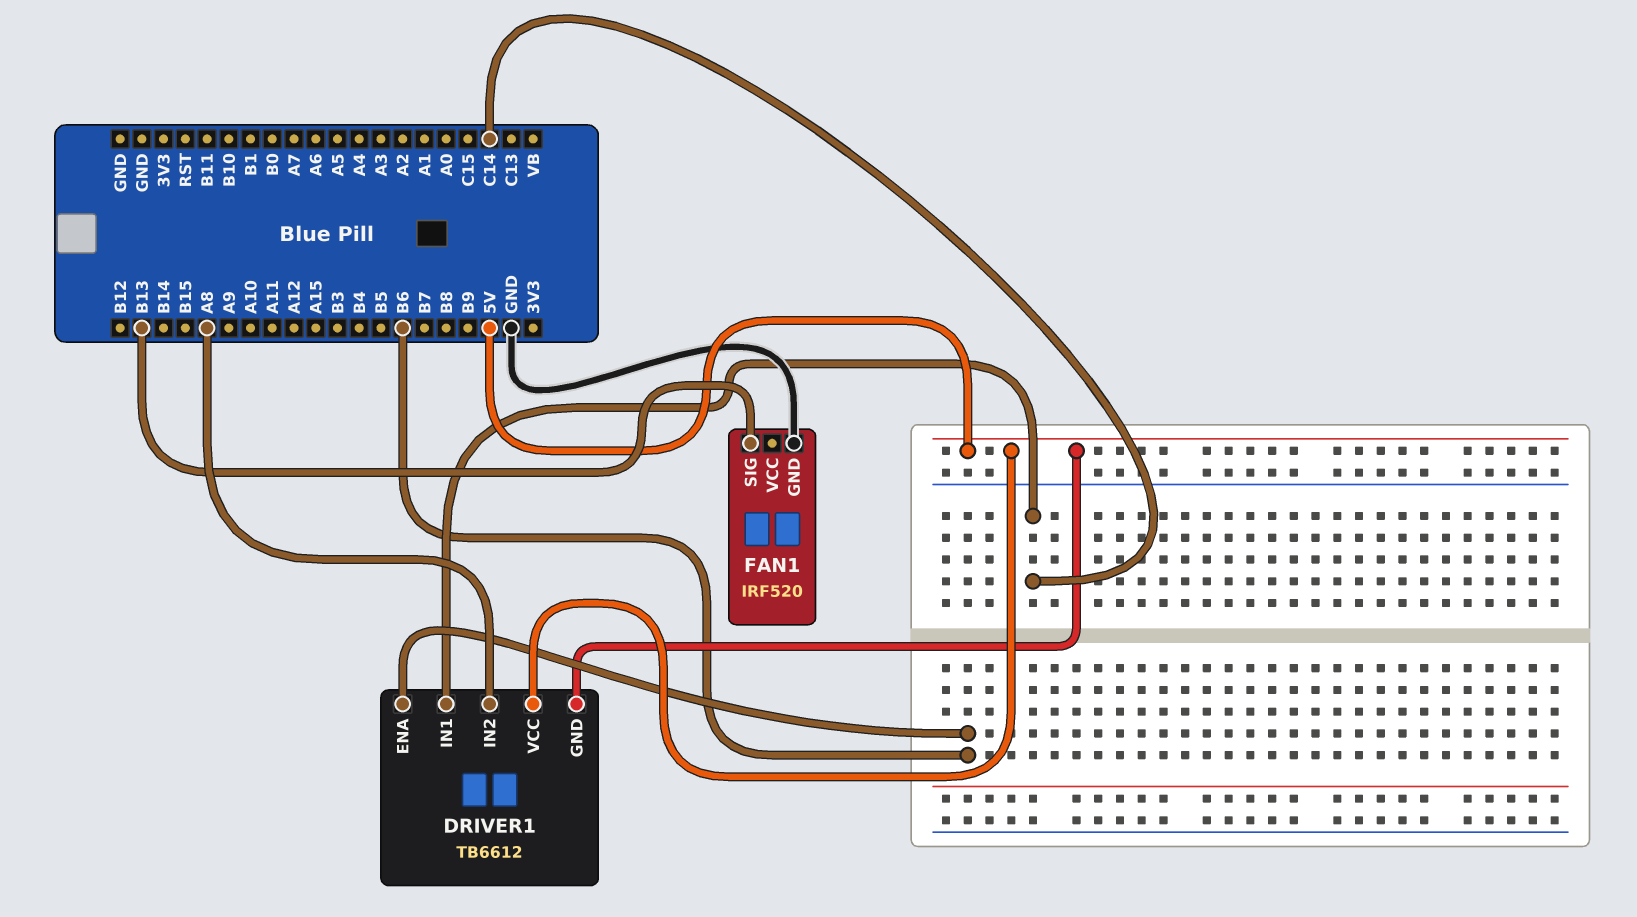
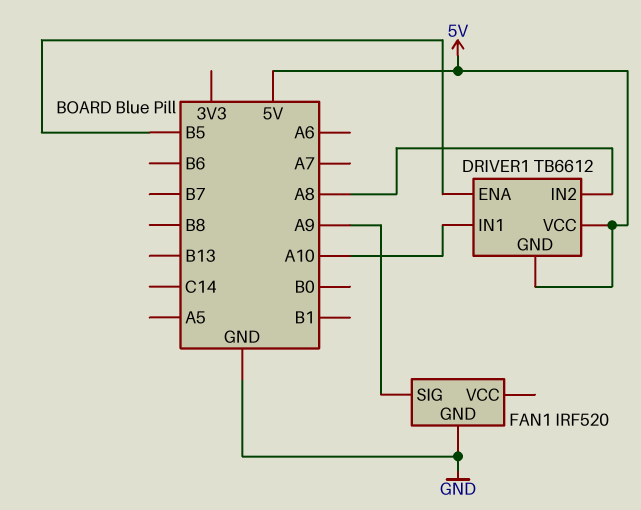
DRIVER1 pin ENA: B6 -> B5
DRIVER1 pin IN1: C14 -> A10
FAN1 pin SIG: B13 -> A9

